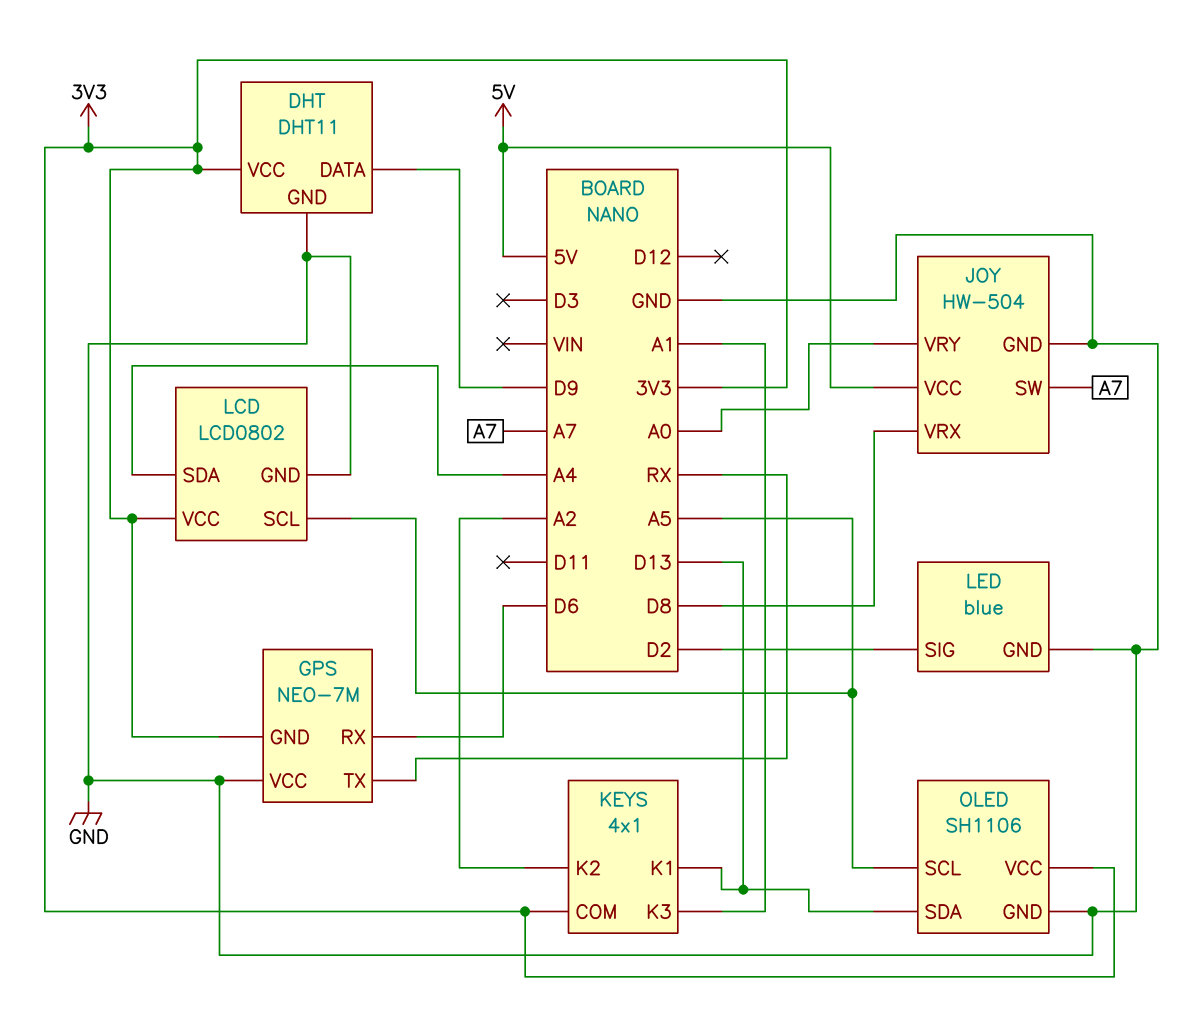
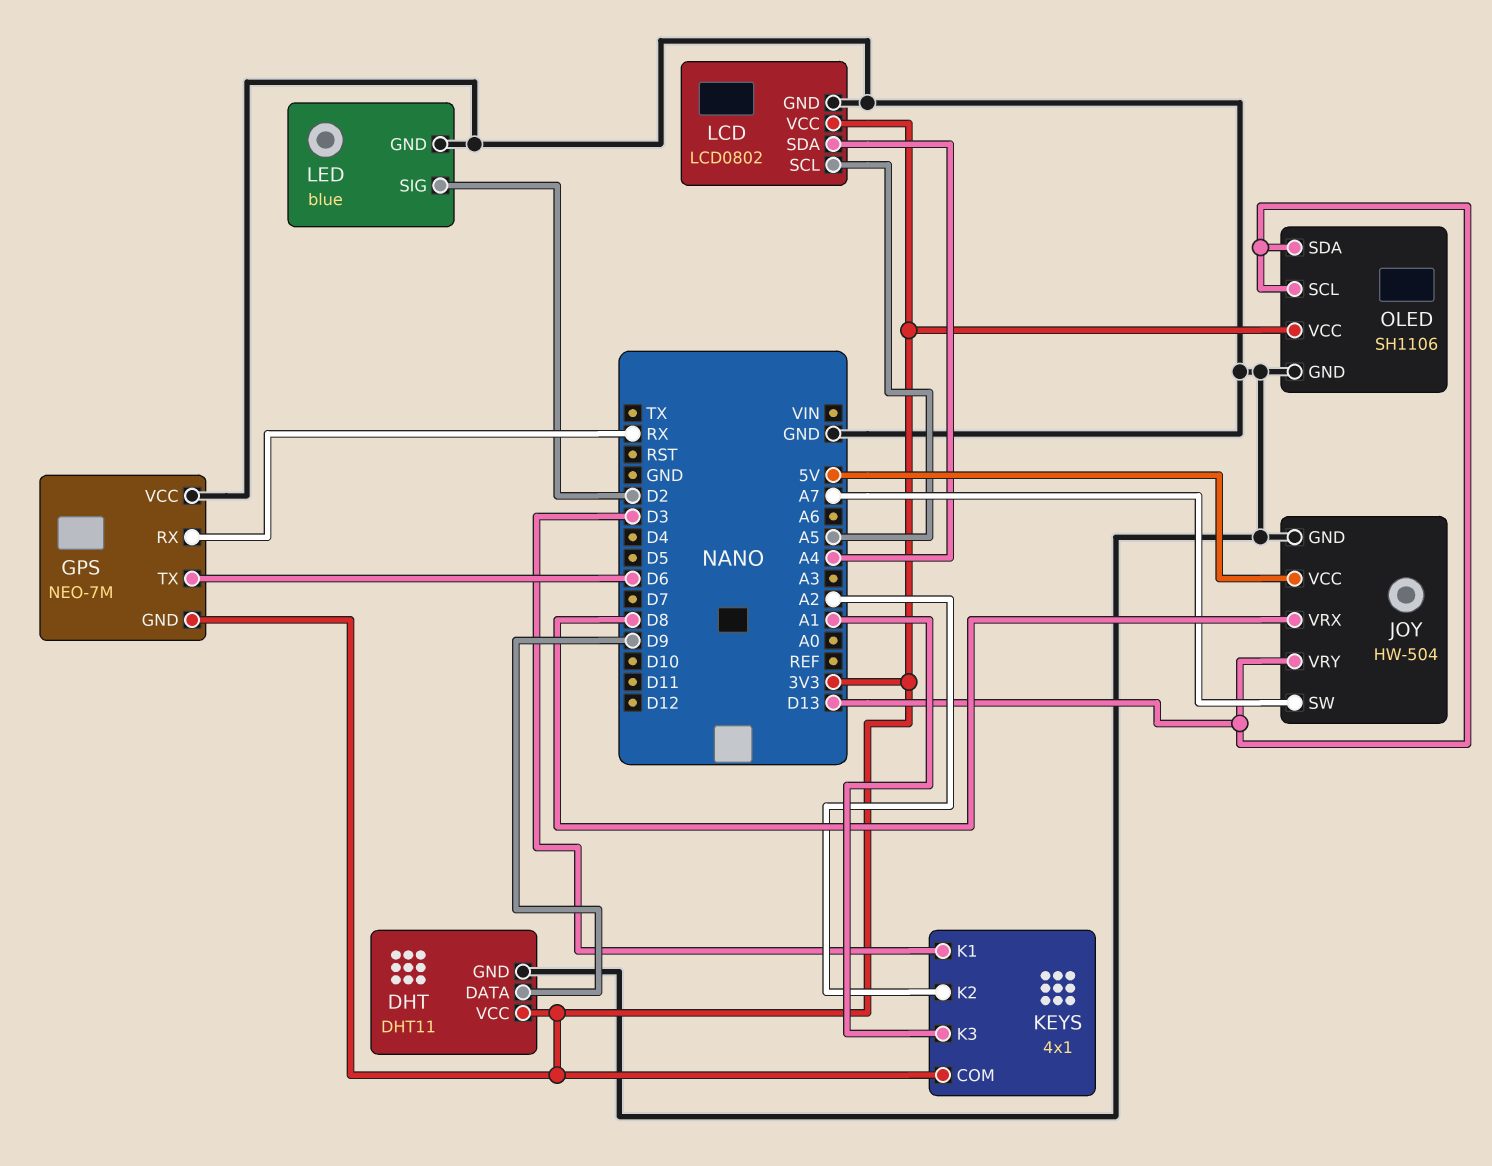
GPS pin RX: D6 -> RX
GPS pin TX: RX -> D6
JOY pin VRY: A0 -> D13
KEYS pin K1: D13 -> D3
OLED pin SCL: A5 -> D13

